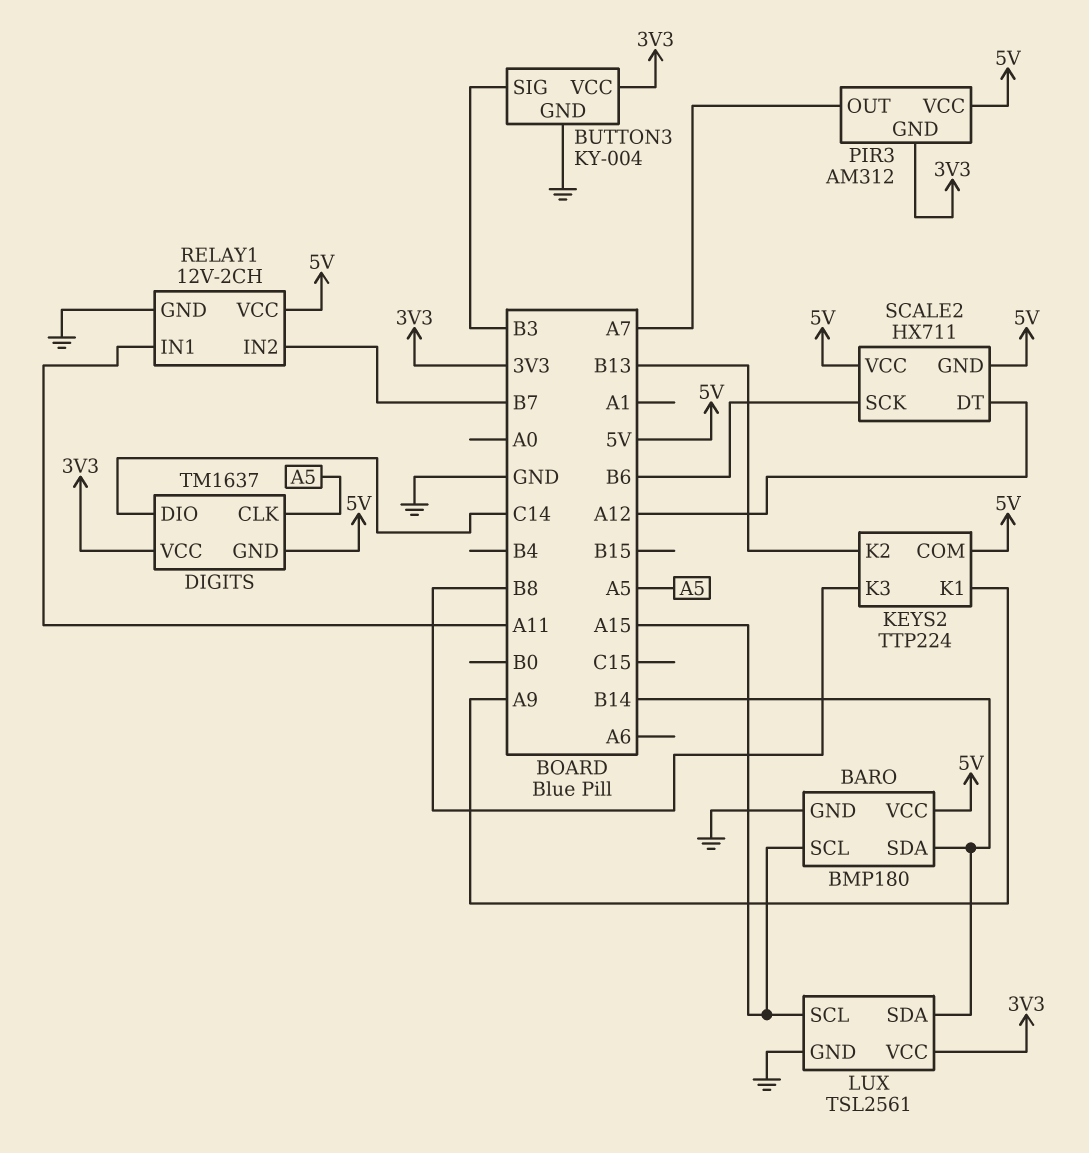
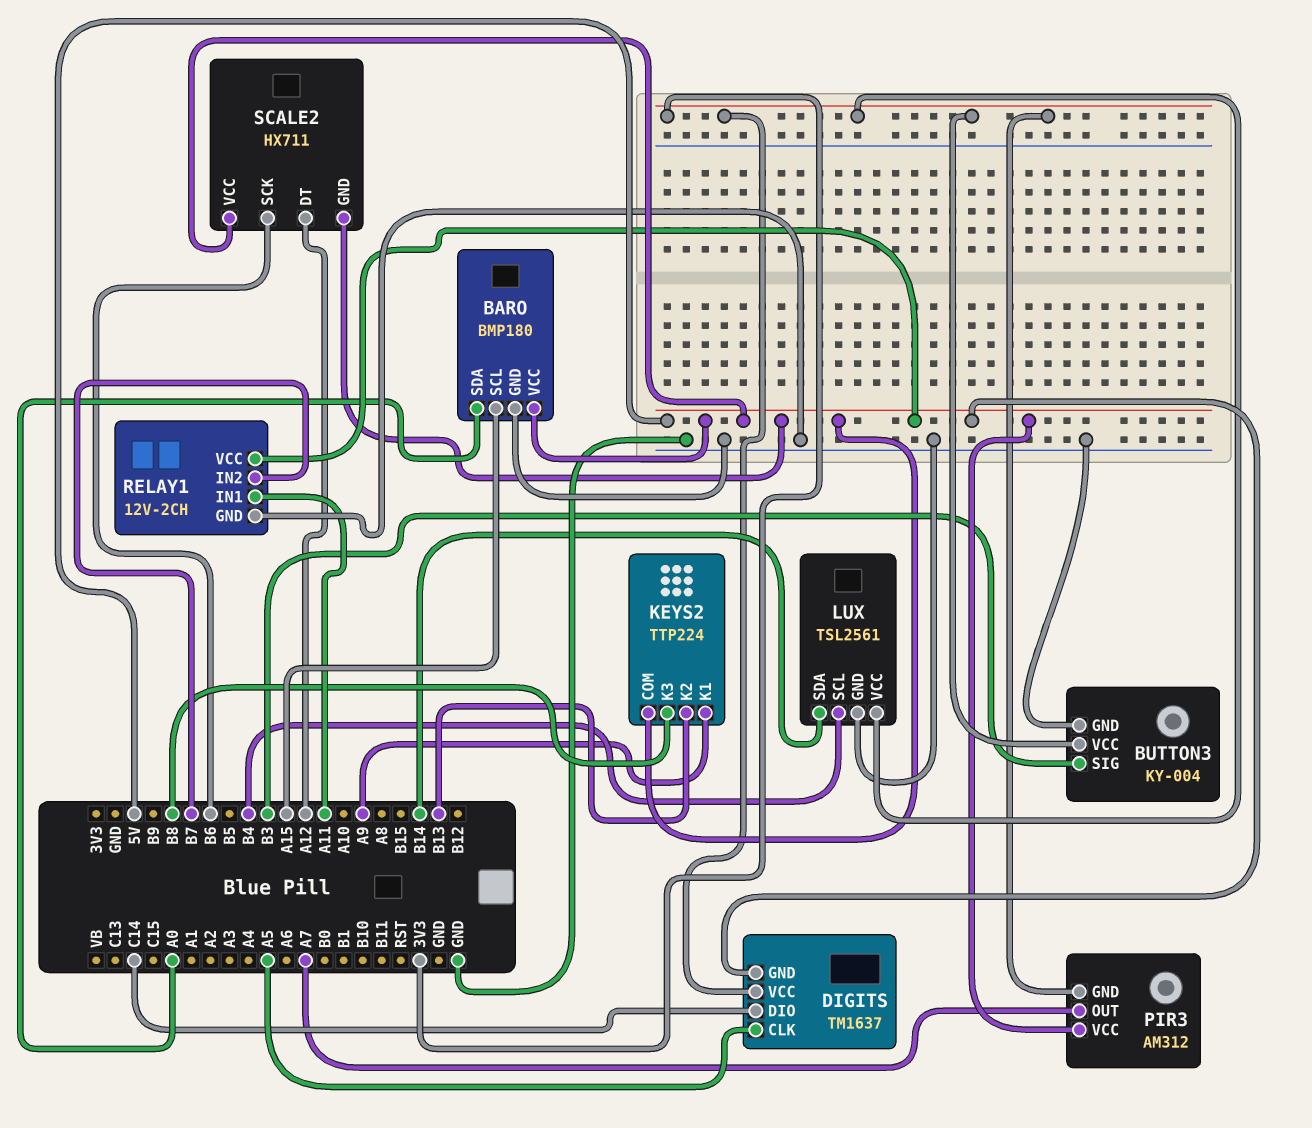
BARO pin SDA: B14 -> A0
LUX pin SCL: A15 -> B4

